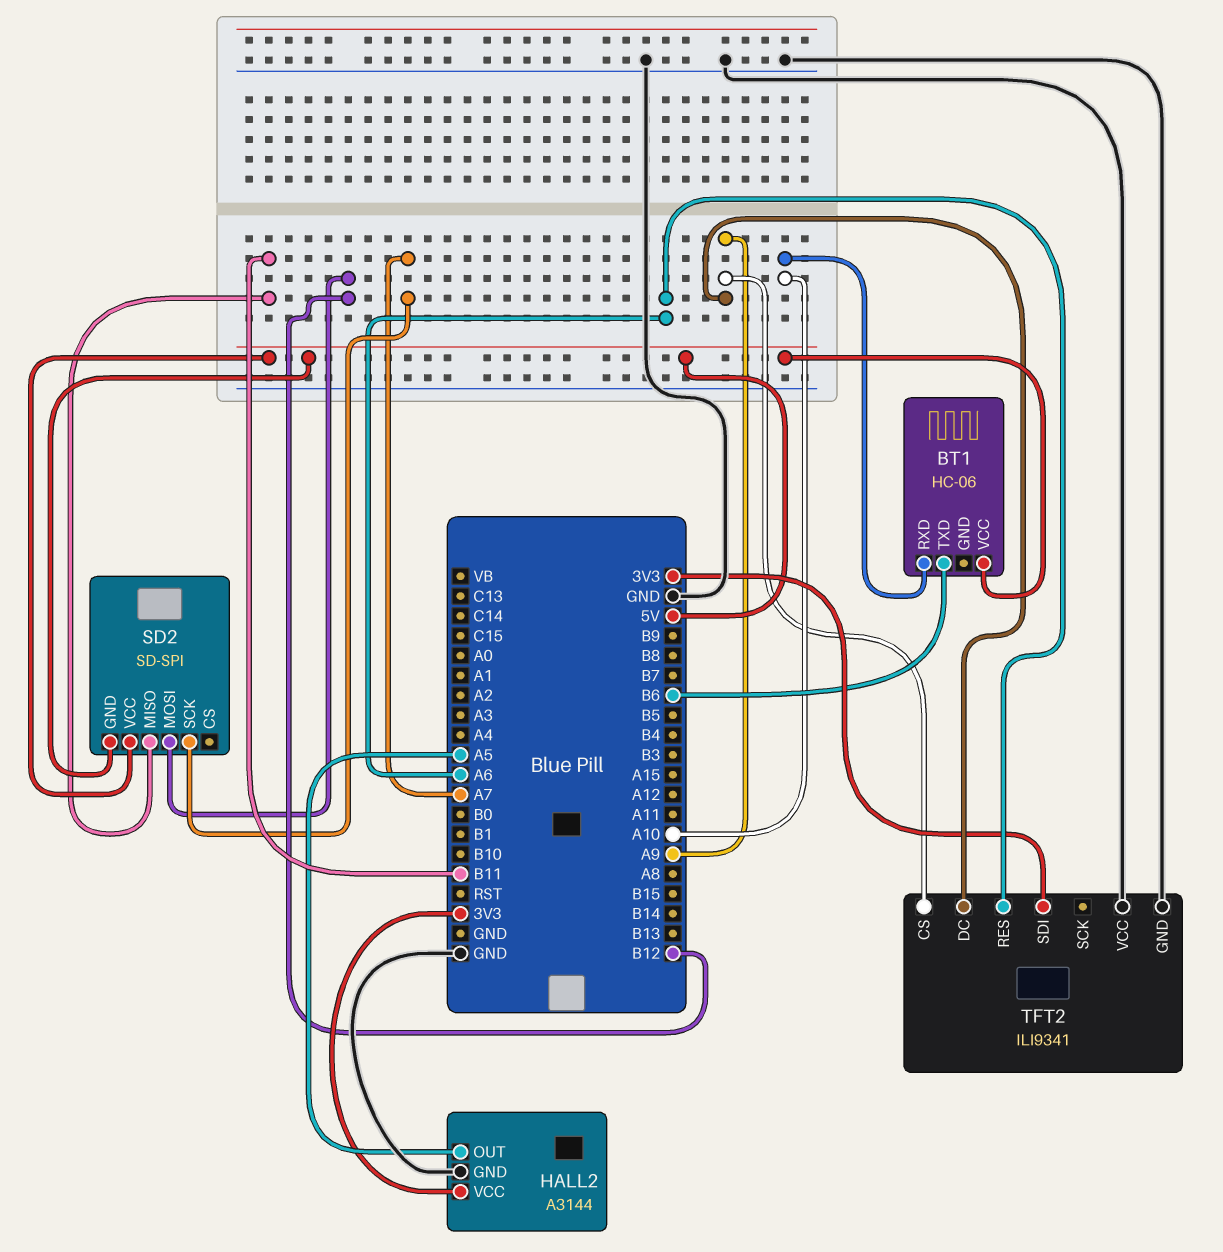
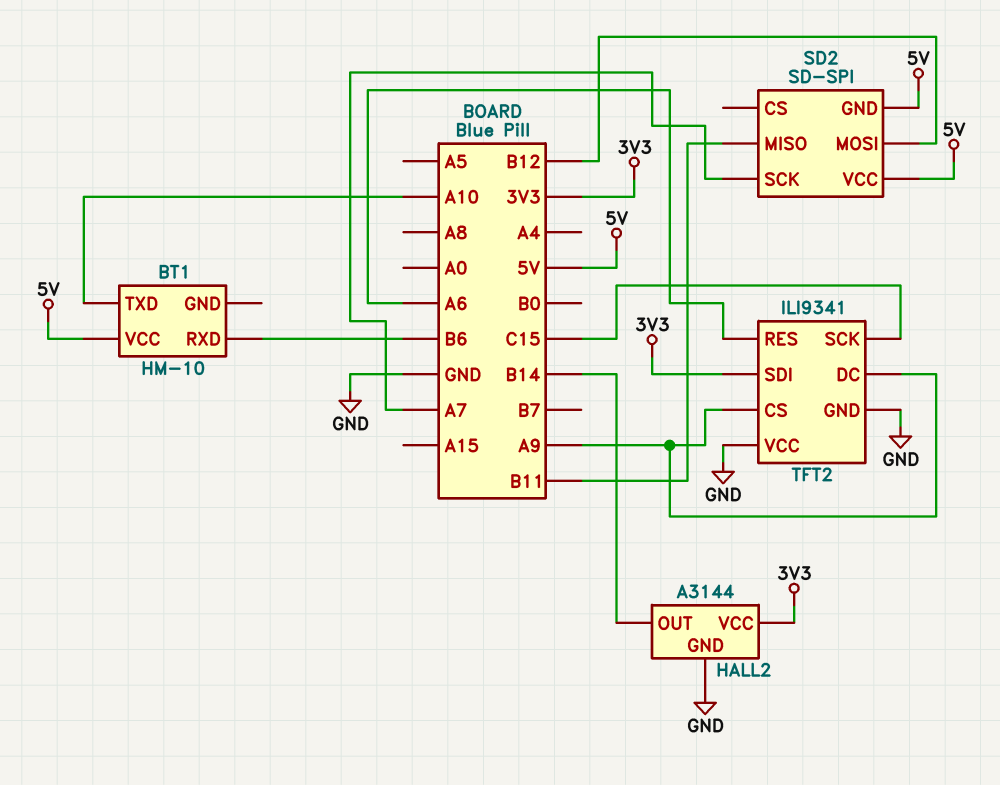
BT1: HC-06 -> HM-10
BT1 pin RXD: A10 -> B6
BT1 pin TXD: B6 -> A10
HALL2 pin OUT: A5 -> B14
TFT2 pin SCK: none -> C15

